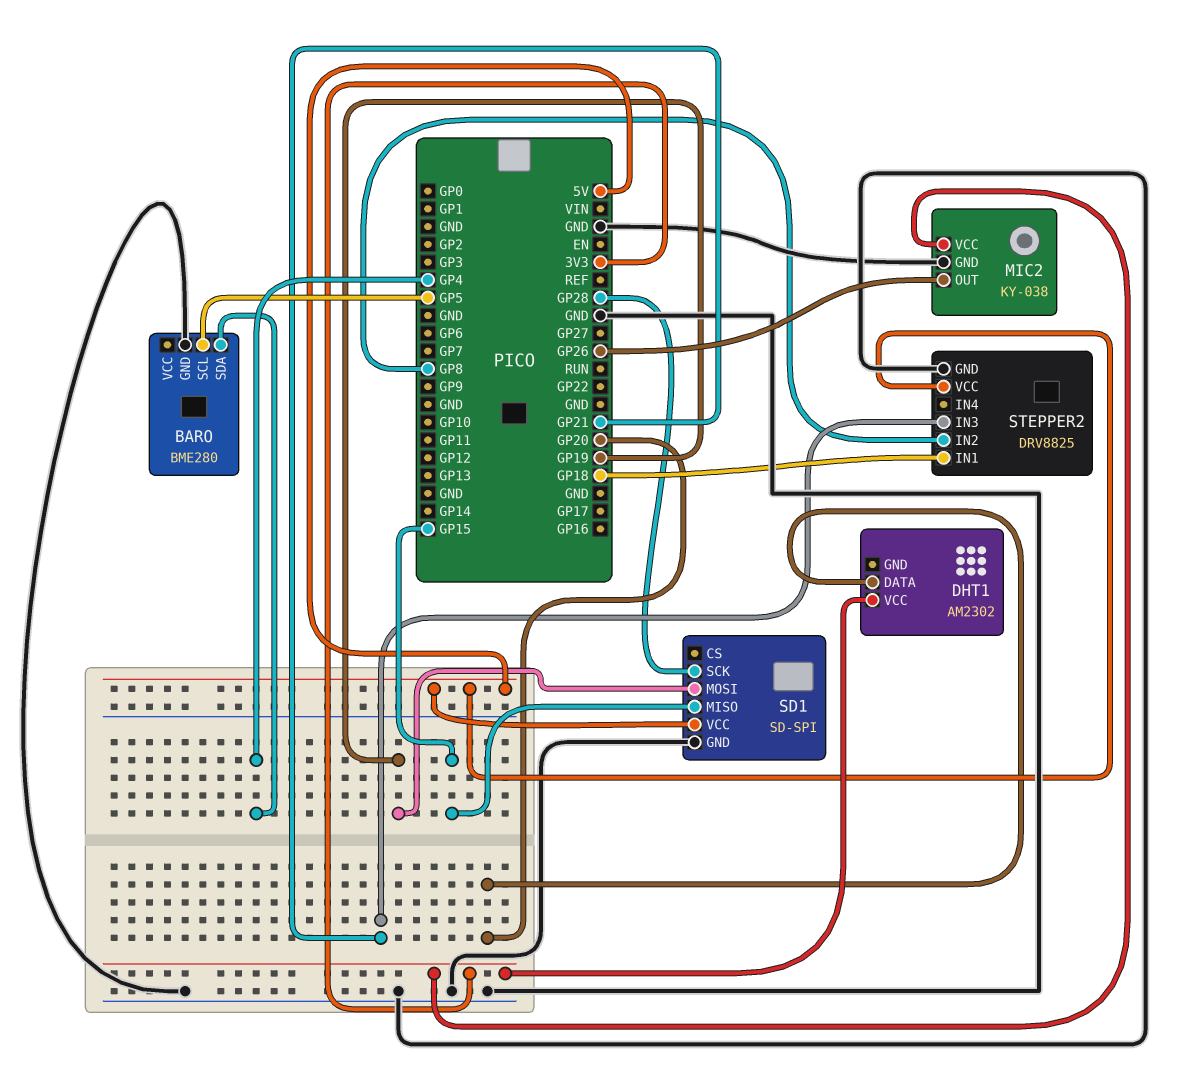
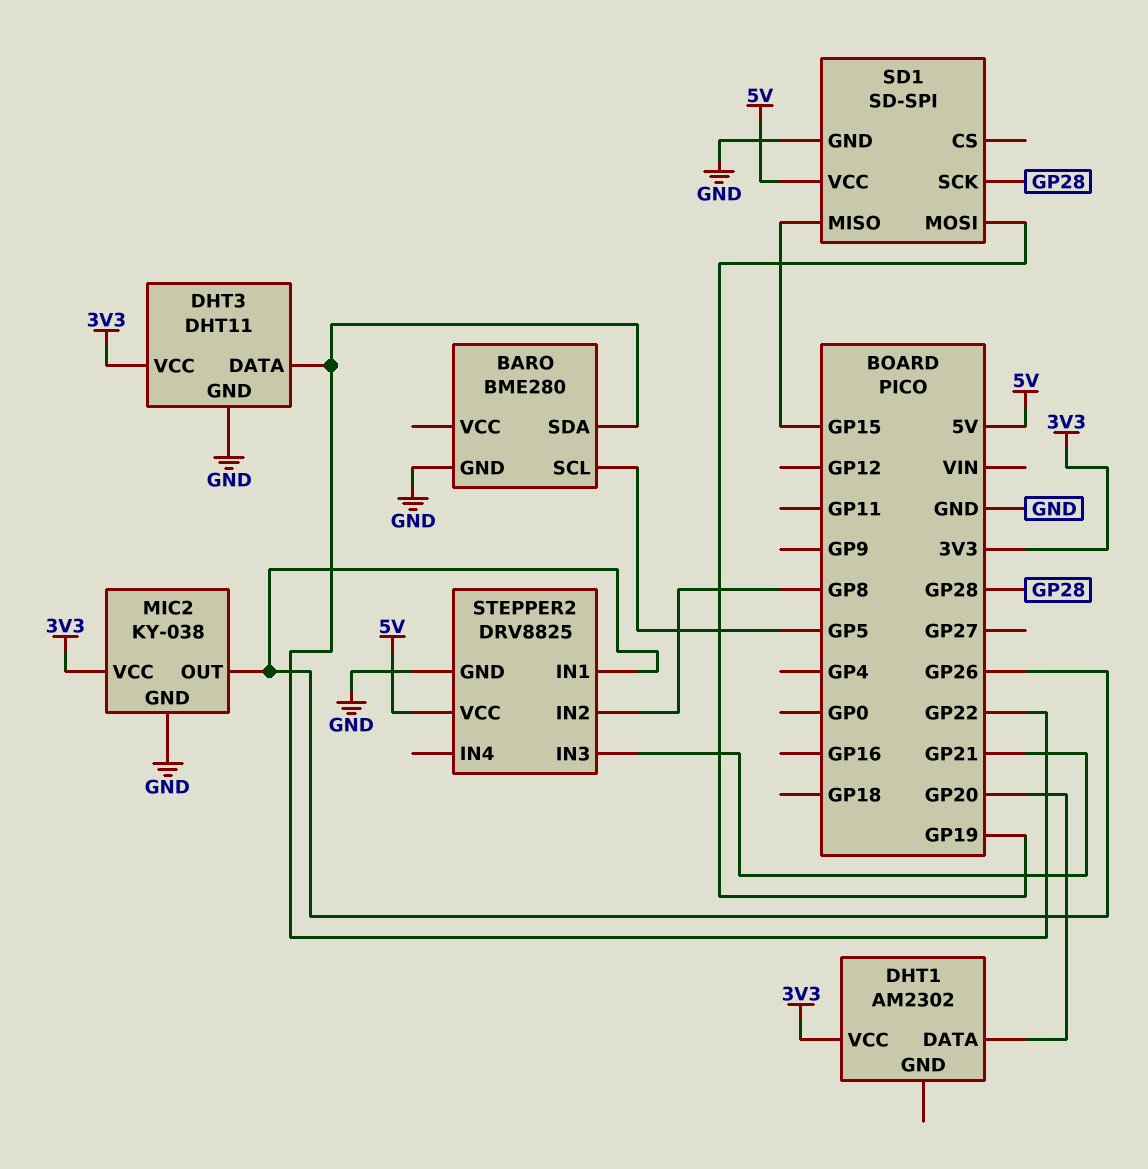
BARO pin SDA: GP4 -> GP22
DHT3: none -> DHT11
DHT3 pin DATA: none -> GP22
DHT3 pin GND: none -> GND
DHT3 pin VCC: none -> 3V3
STEPPER2 pin IN1: GP18 -> GP26

